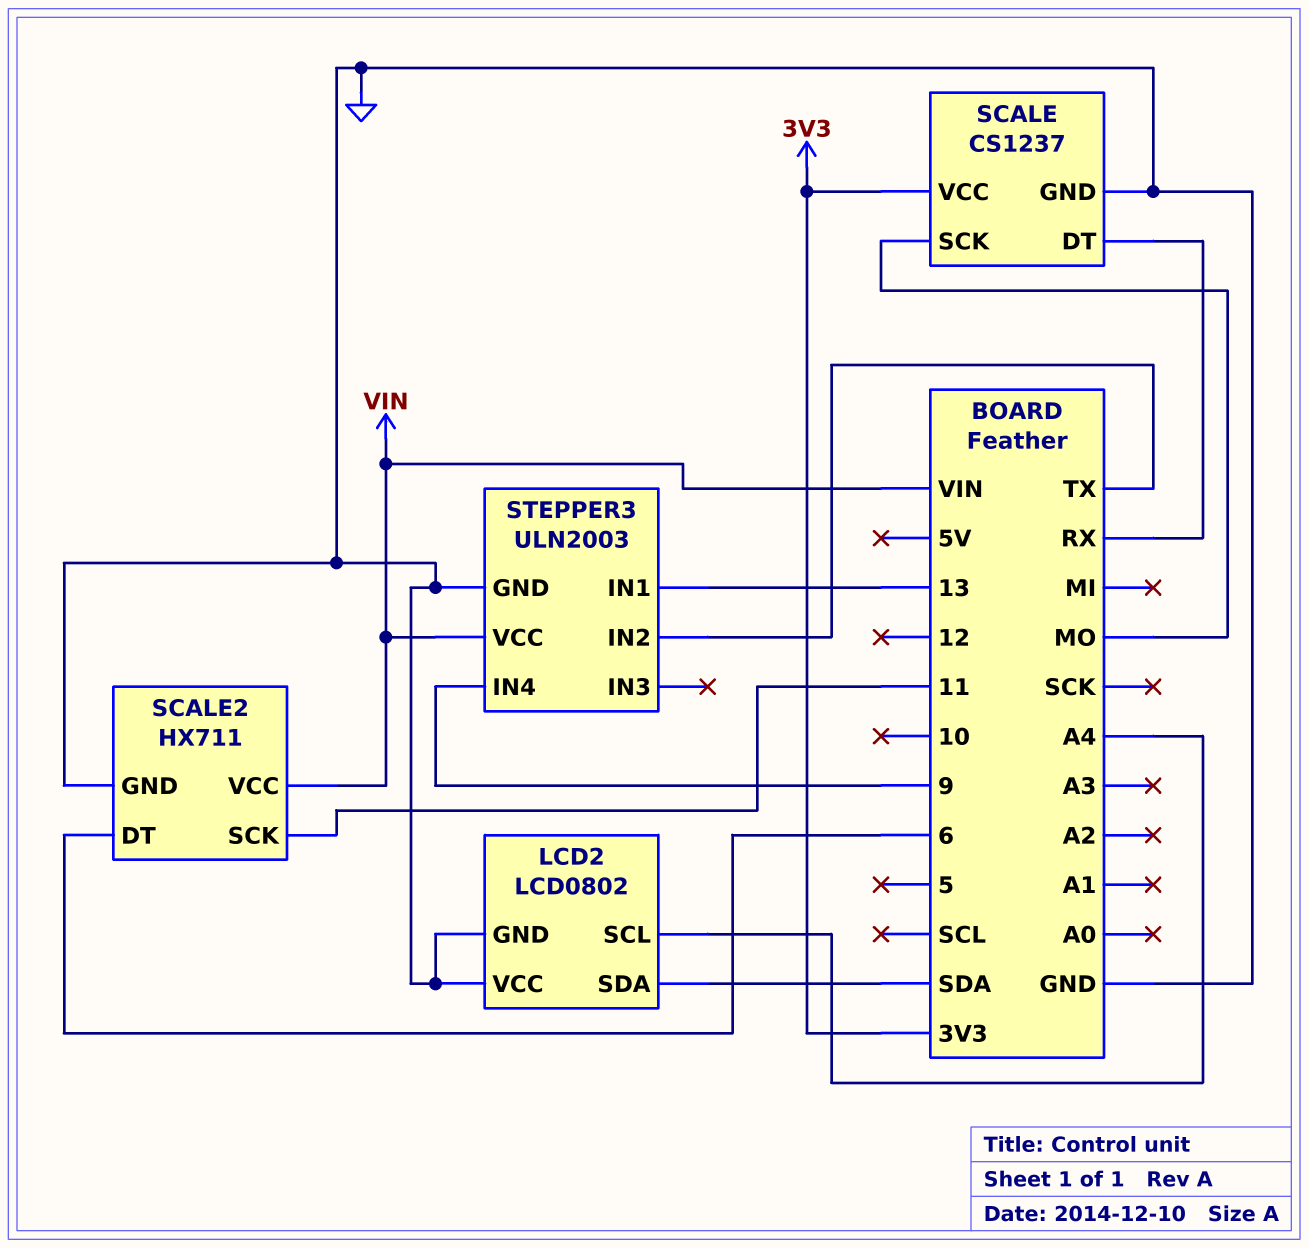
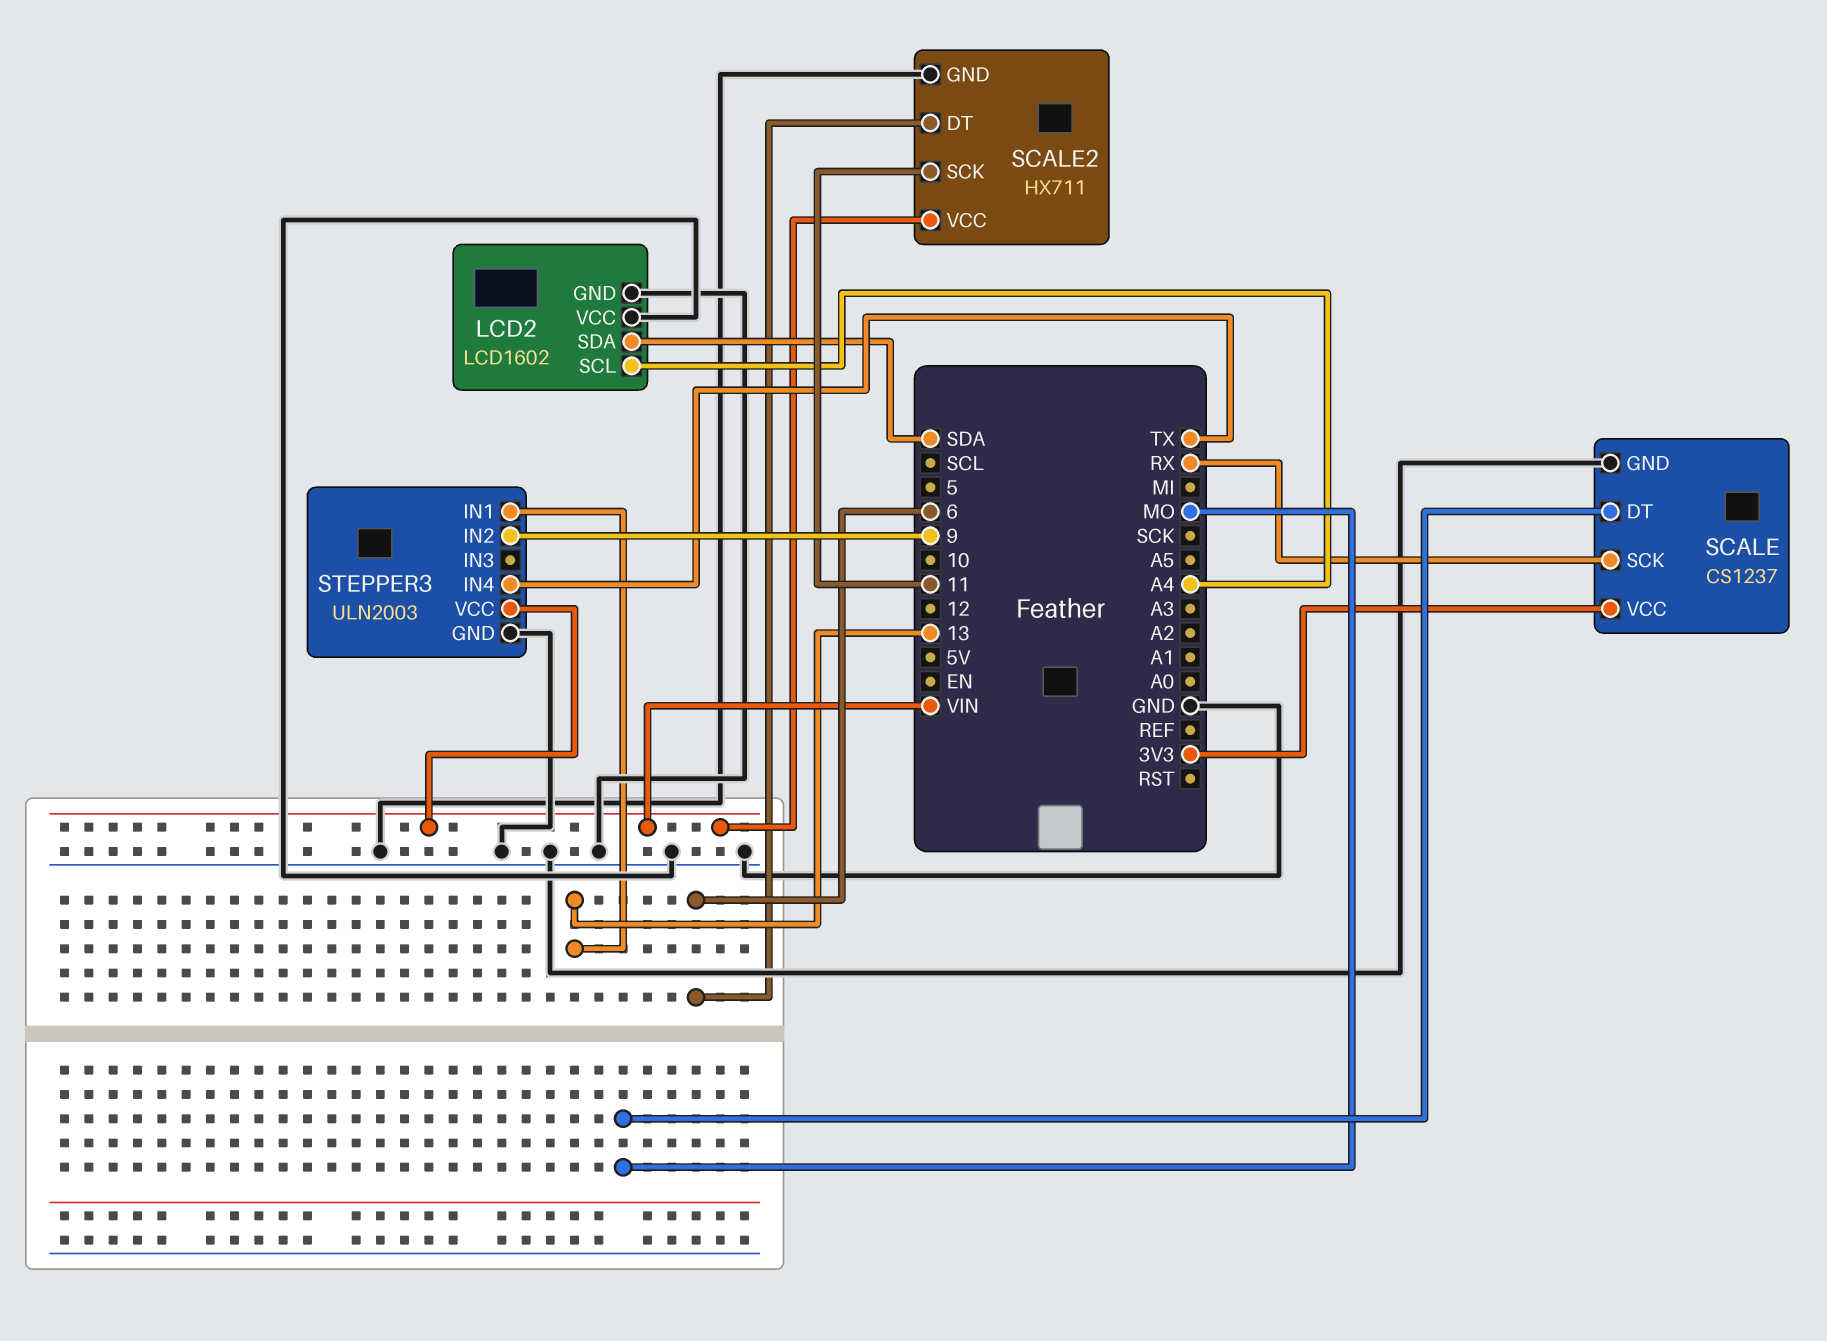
LCD2: LCD0802 -> LCD1602
SCALE pin DT: RX -> MO
SCALE pin SCK: MO -> RX
STEPPER3 pin IN2: TX -> 9
STEPPER3 pin IN4: 9 -> TX

